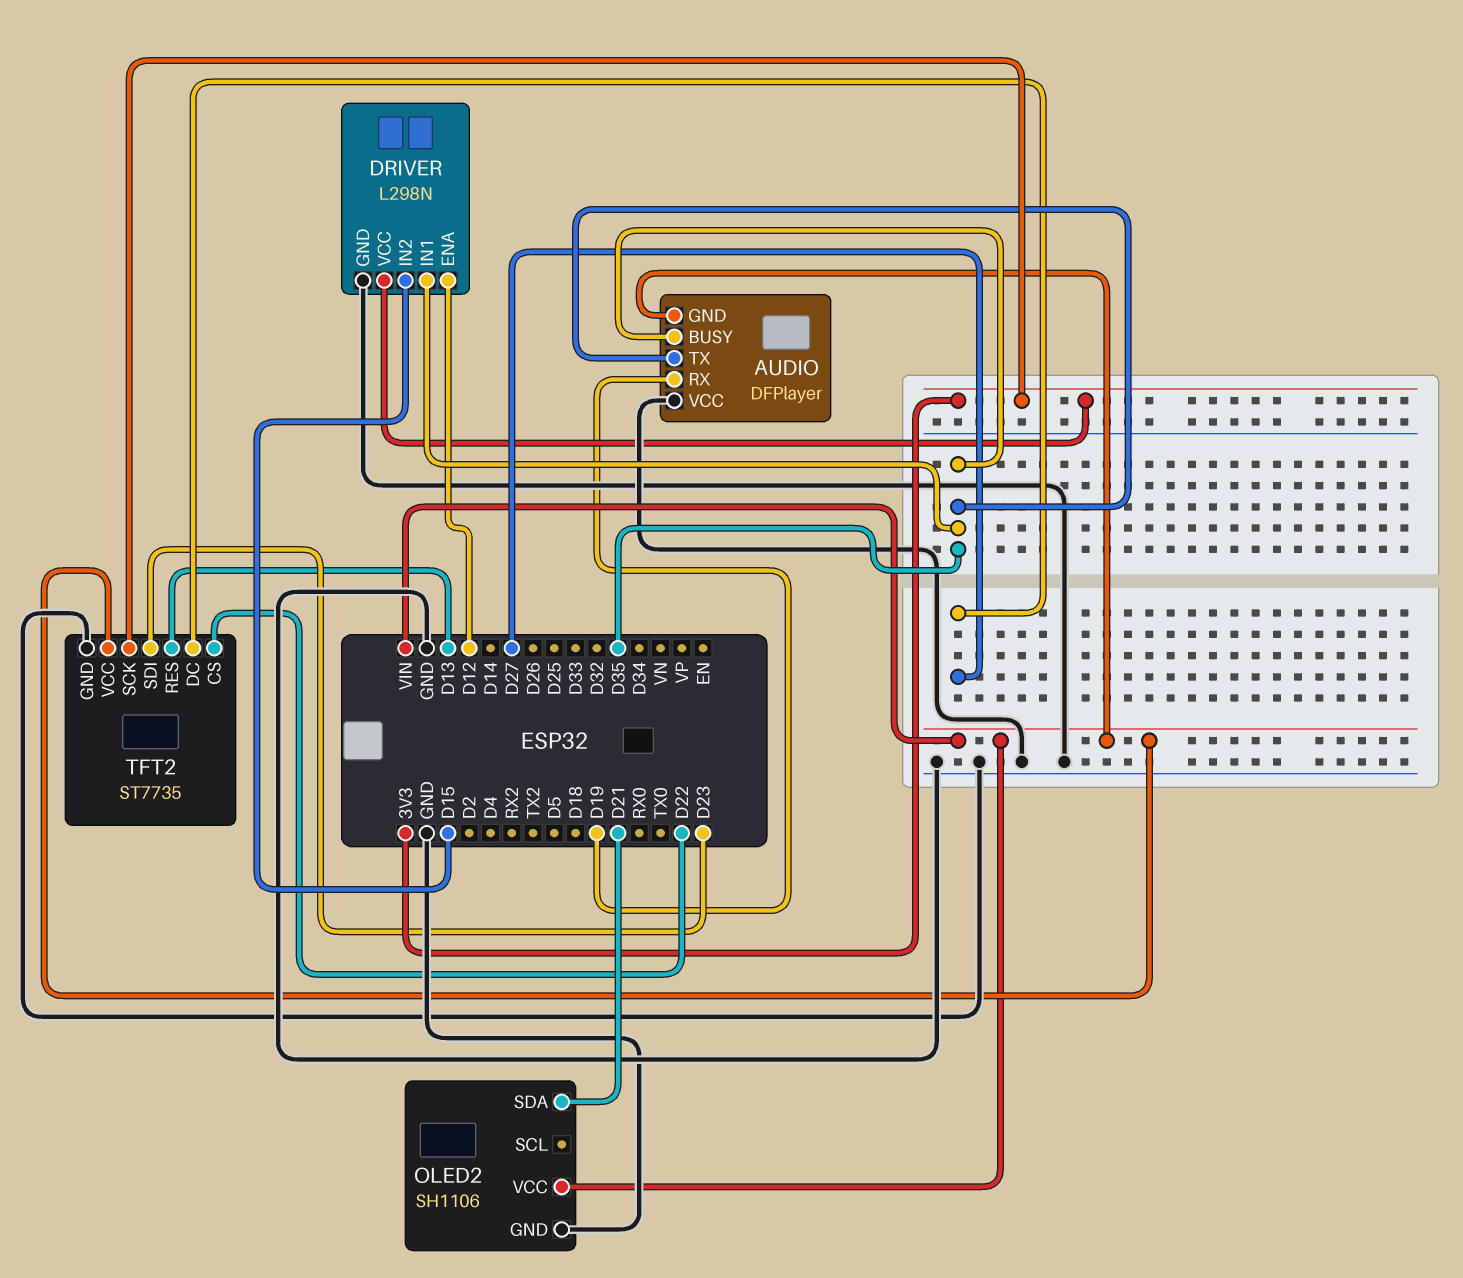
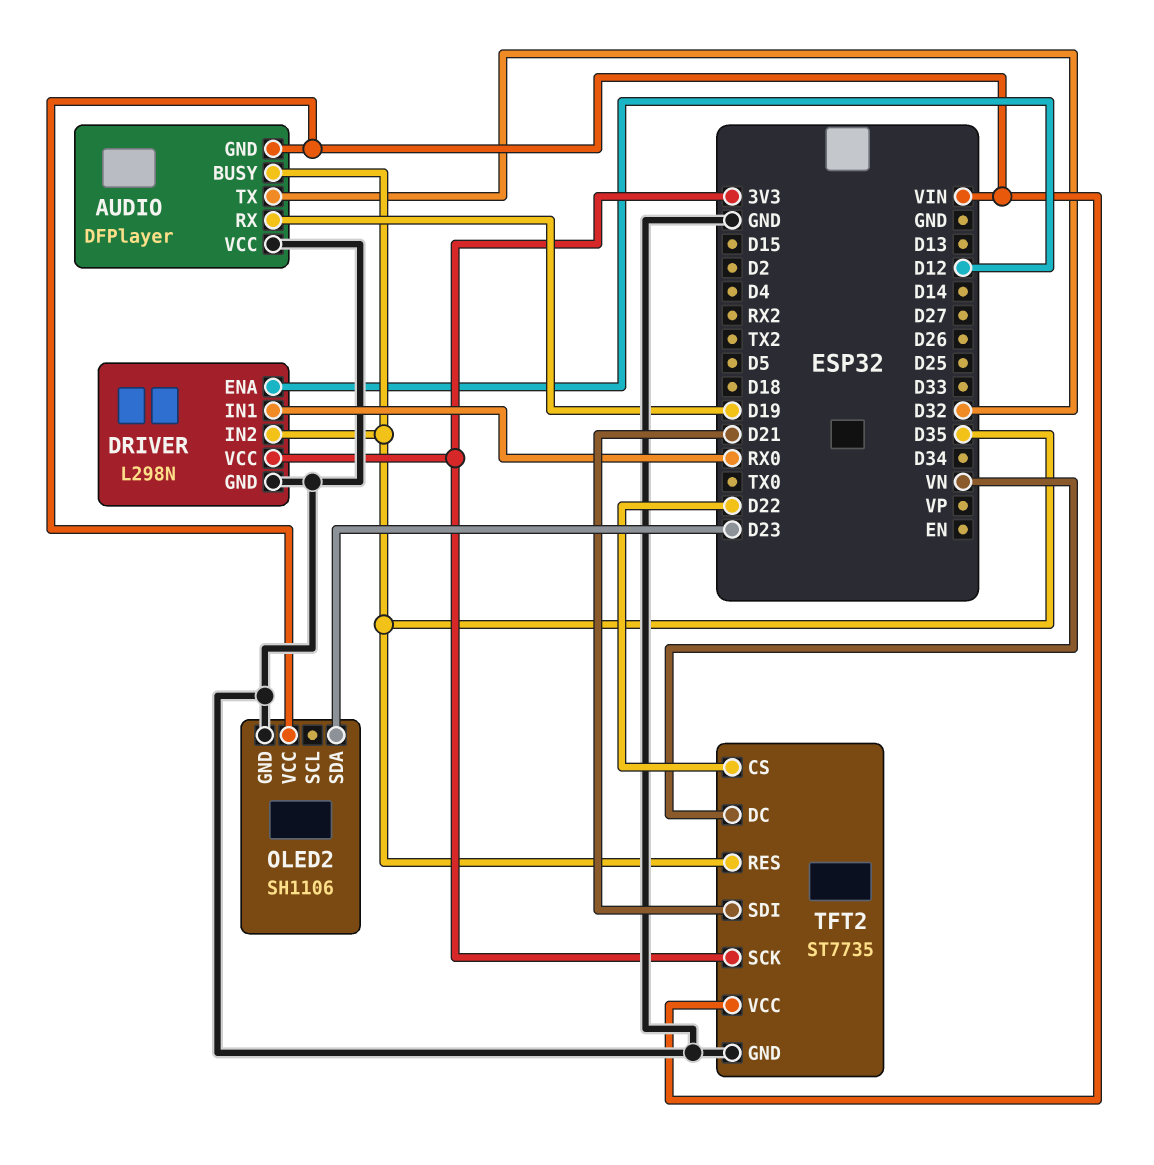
AUDIO pin TX: D35 -> D32
DRIVER pin IN1: D35 -> RX0
DRIVER pin IN2: D15 -> D35
OLED2 pin SDA: D21 -> D23
TFT2 pin DC: D27 -> VN
TFT2 pin RES: D13 -> D35
TFT2 pin SDI: D23 -> D21

